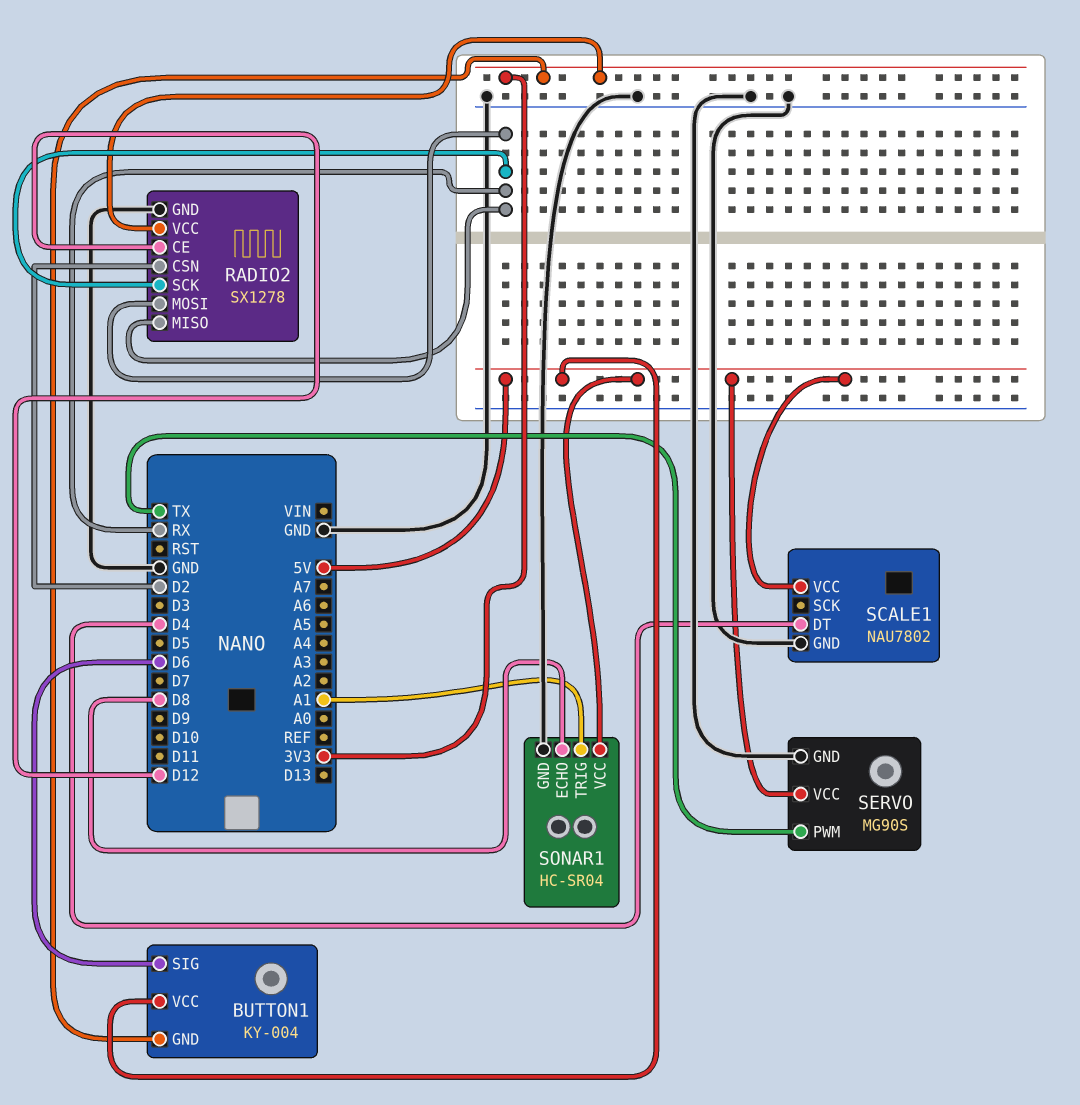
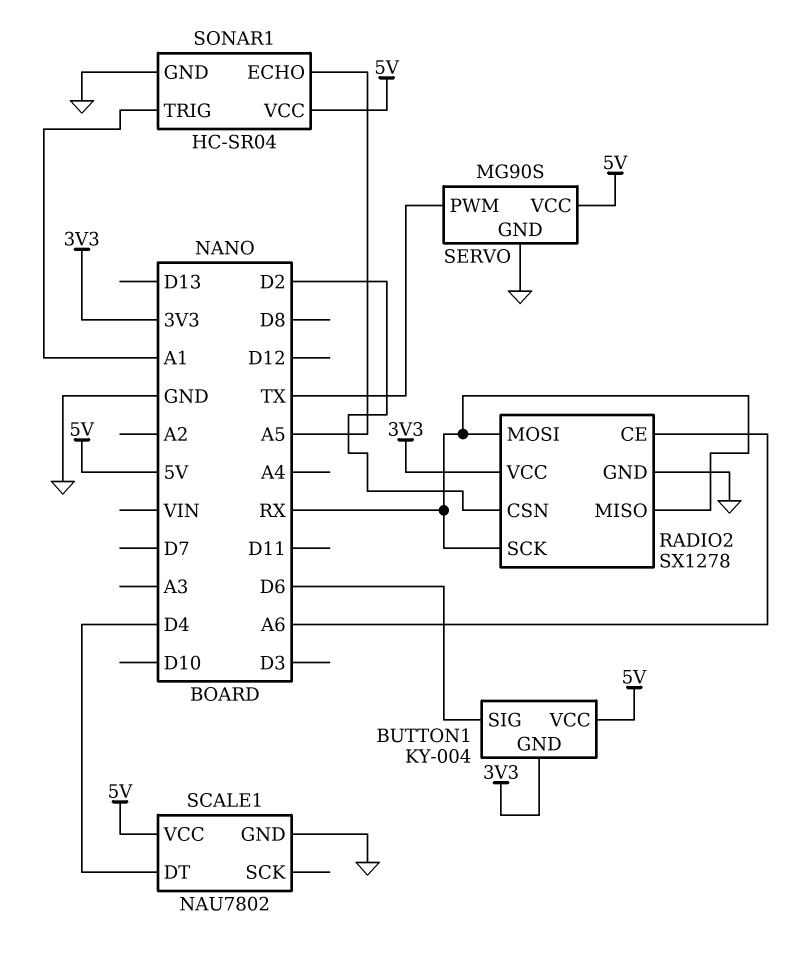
RADIO2 pin CE: D12 -> A6
SONAR1 pin ECHO: D8 -> A5

